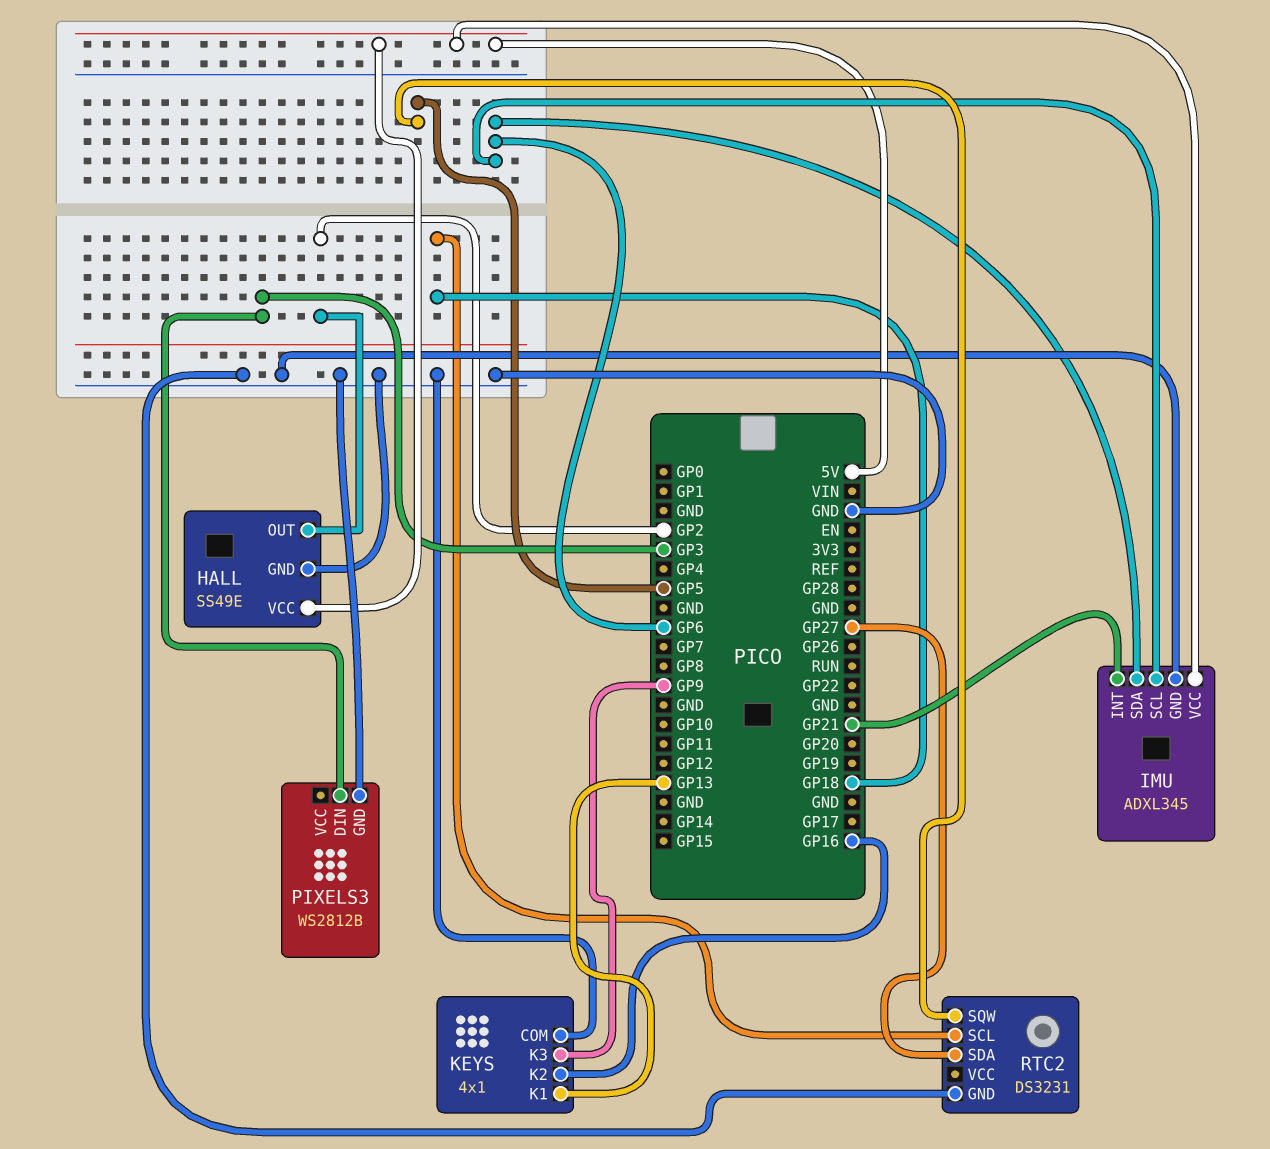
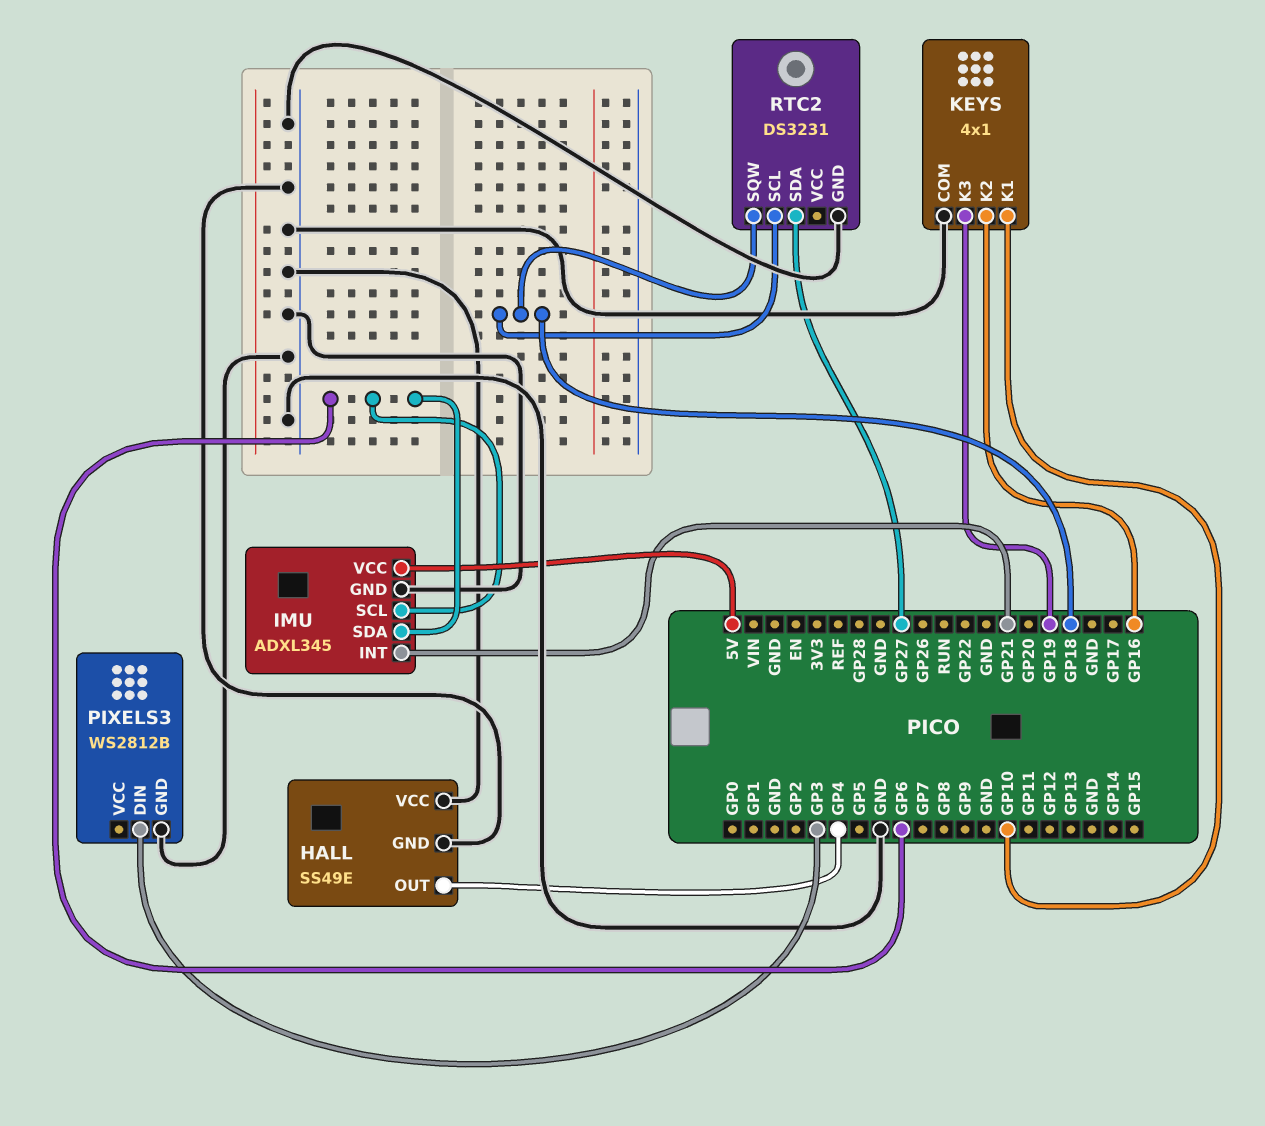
HALL pin OUT: GP2 -> GP4
HALL pin VCC: 5V -> GND
KEYS pin K1: GP13 -> GP10
KEYS pin K3: GP9 -> GP19
RTC2 pin SQW: GP5 -> GP18

